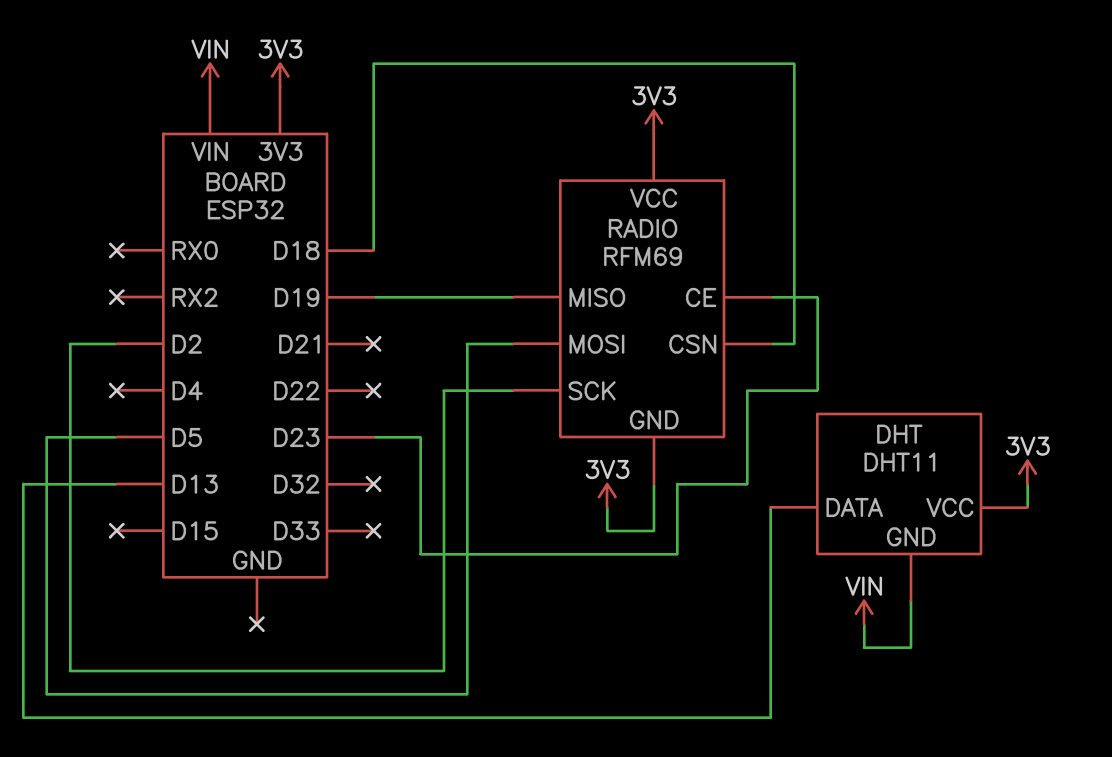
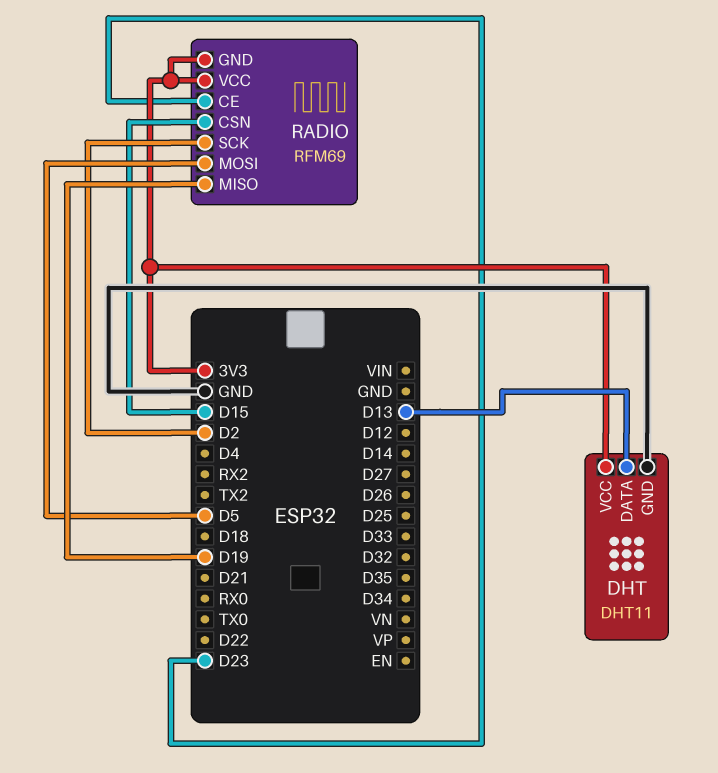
DHT pin GND: VIN -> GND
RADIO pin CSN: D18 -> D15

